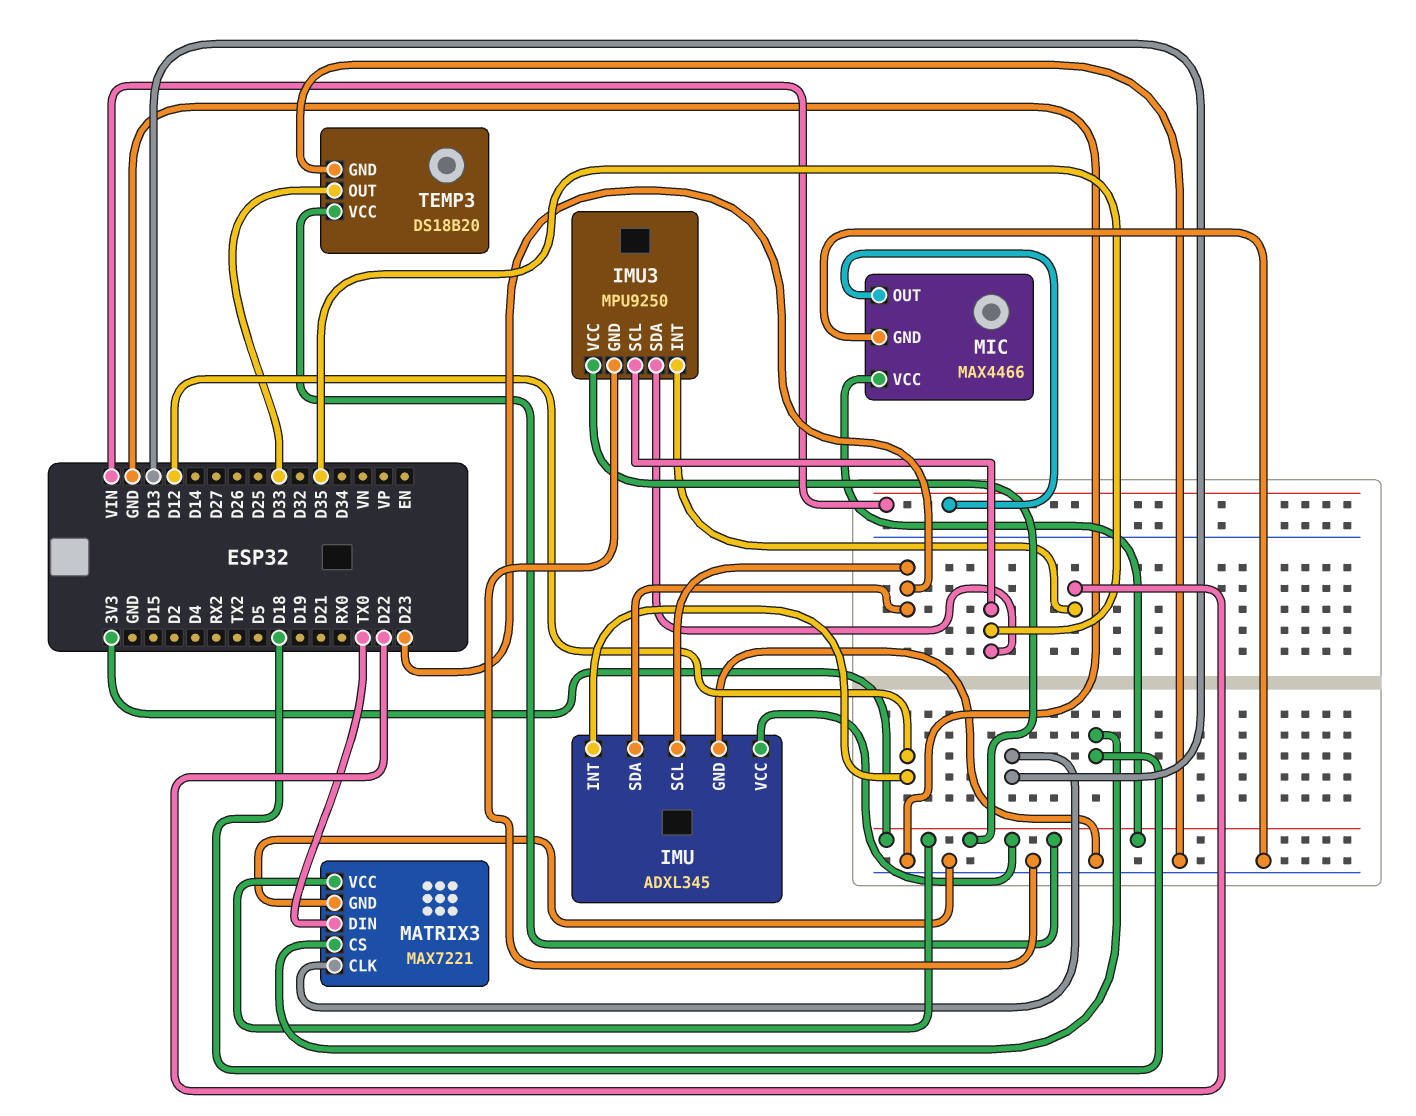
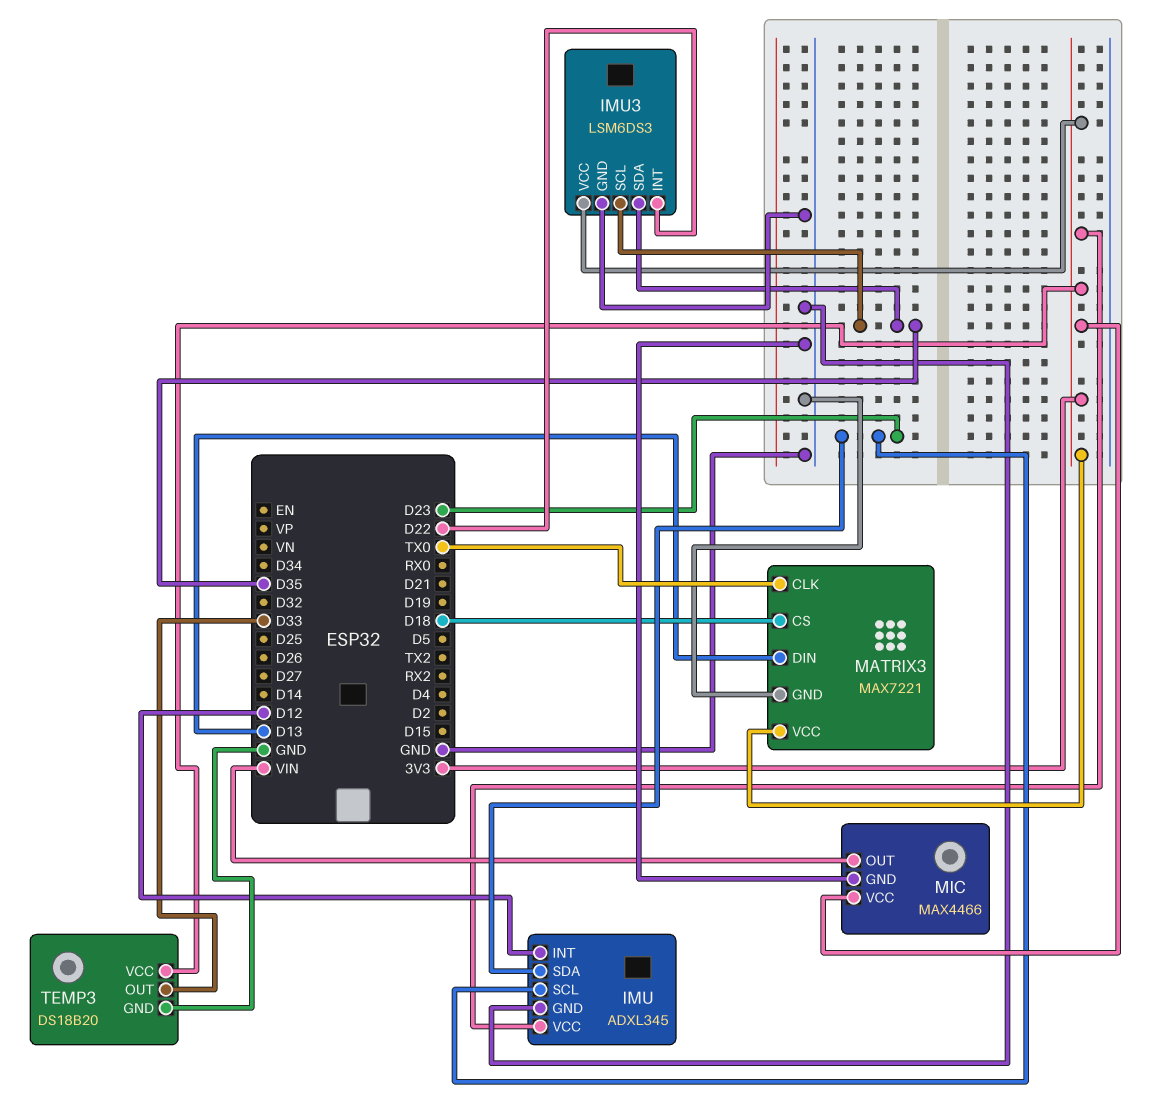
IMU3: MPU9250 -> LSM6DS3
MATRIX3 pin CLK: D13 -> TX0
MATRIX3 pin DIN: TX0 -> D13

